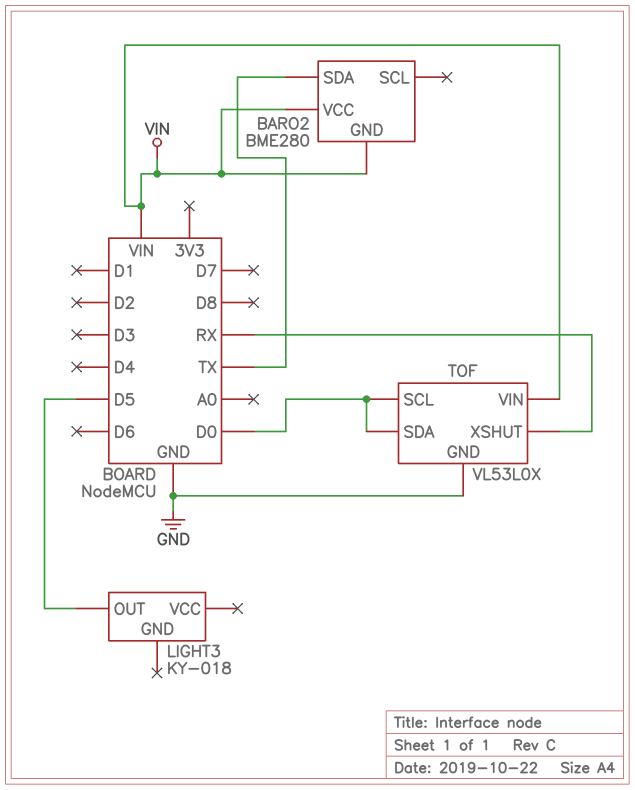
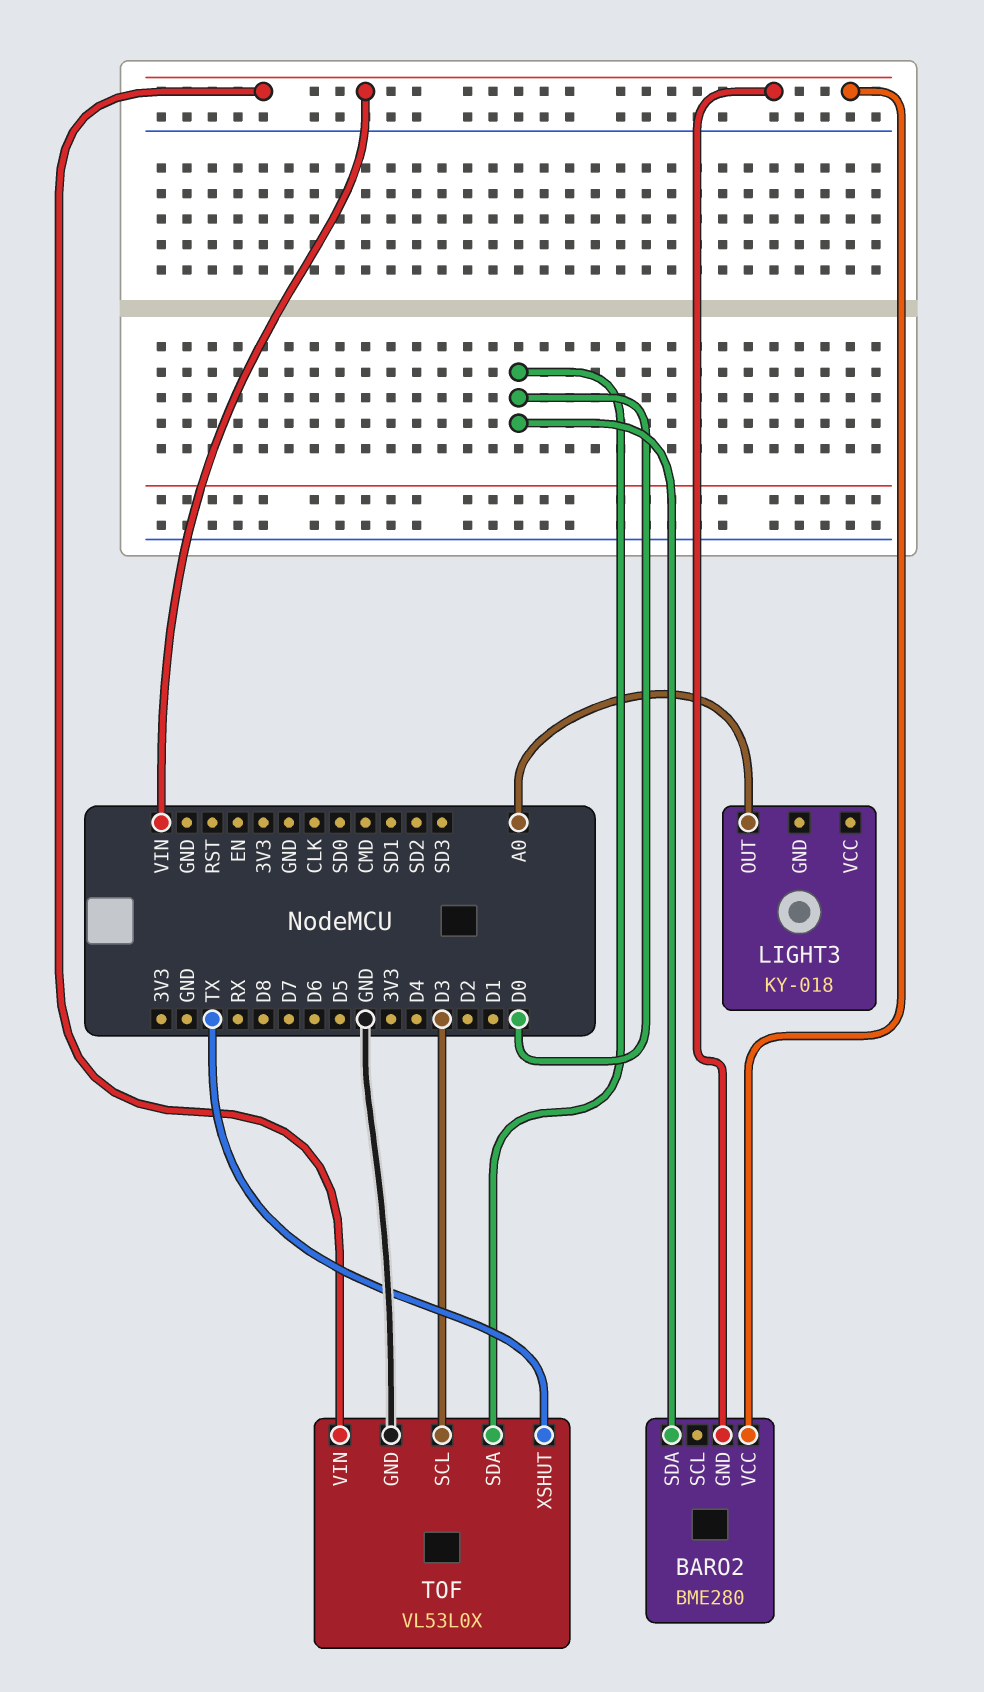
BARO2 pin SDA: TX -> D0
LIGHT3 pin OUT: D5 -> A0
TOF pin SCL: D0 -> D3
TOF pin XSHUT: RX -> TX

